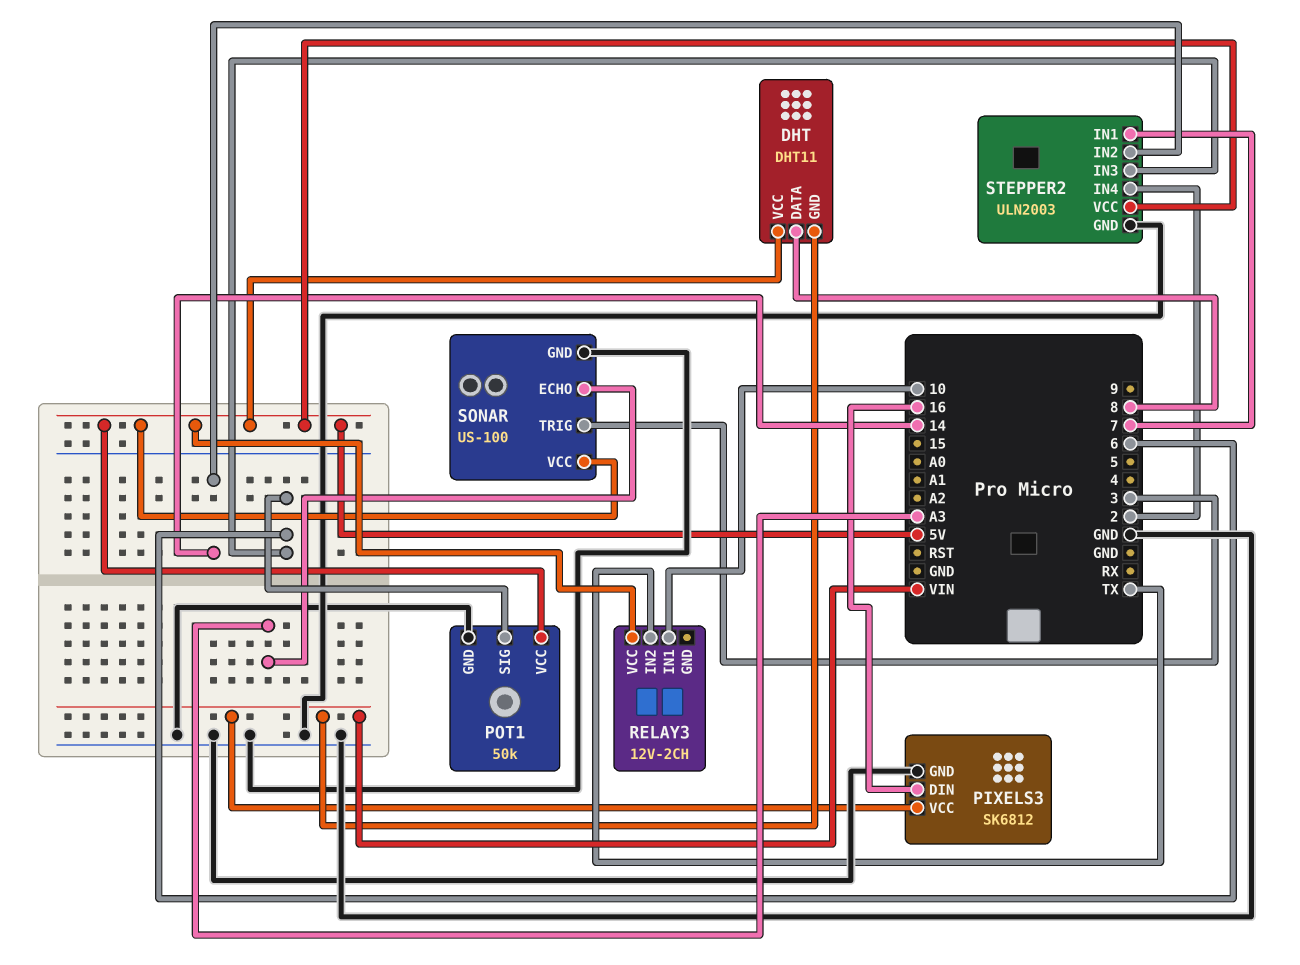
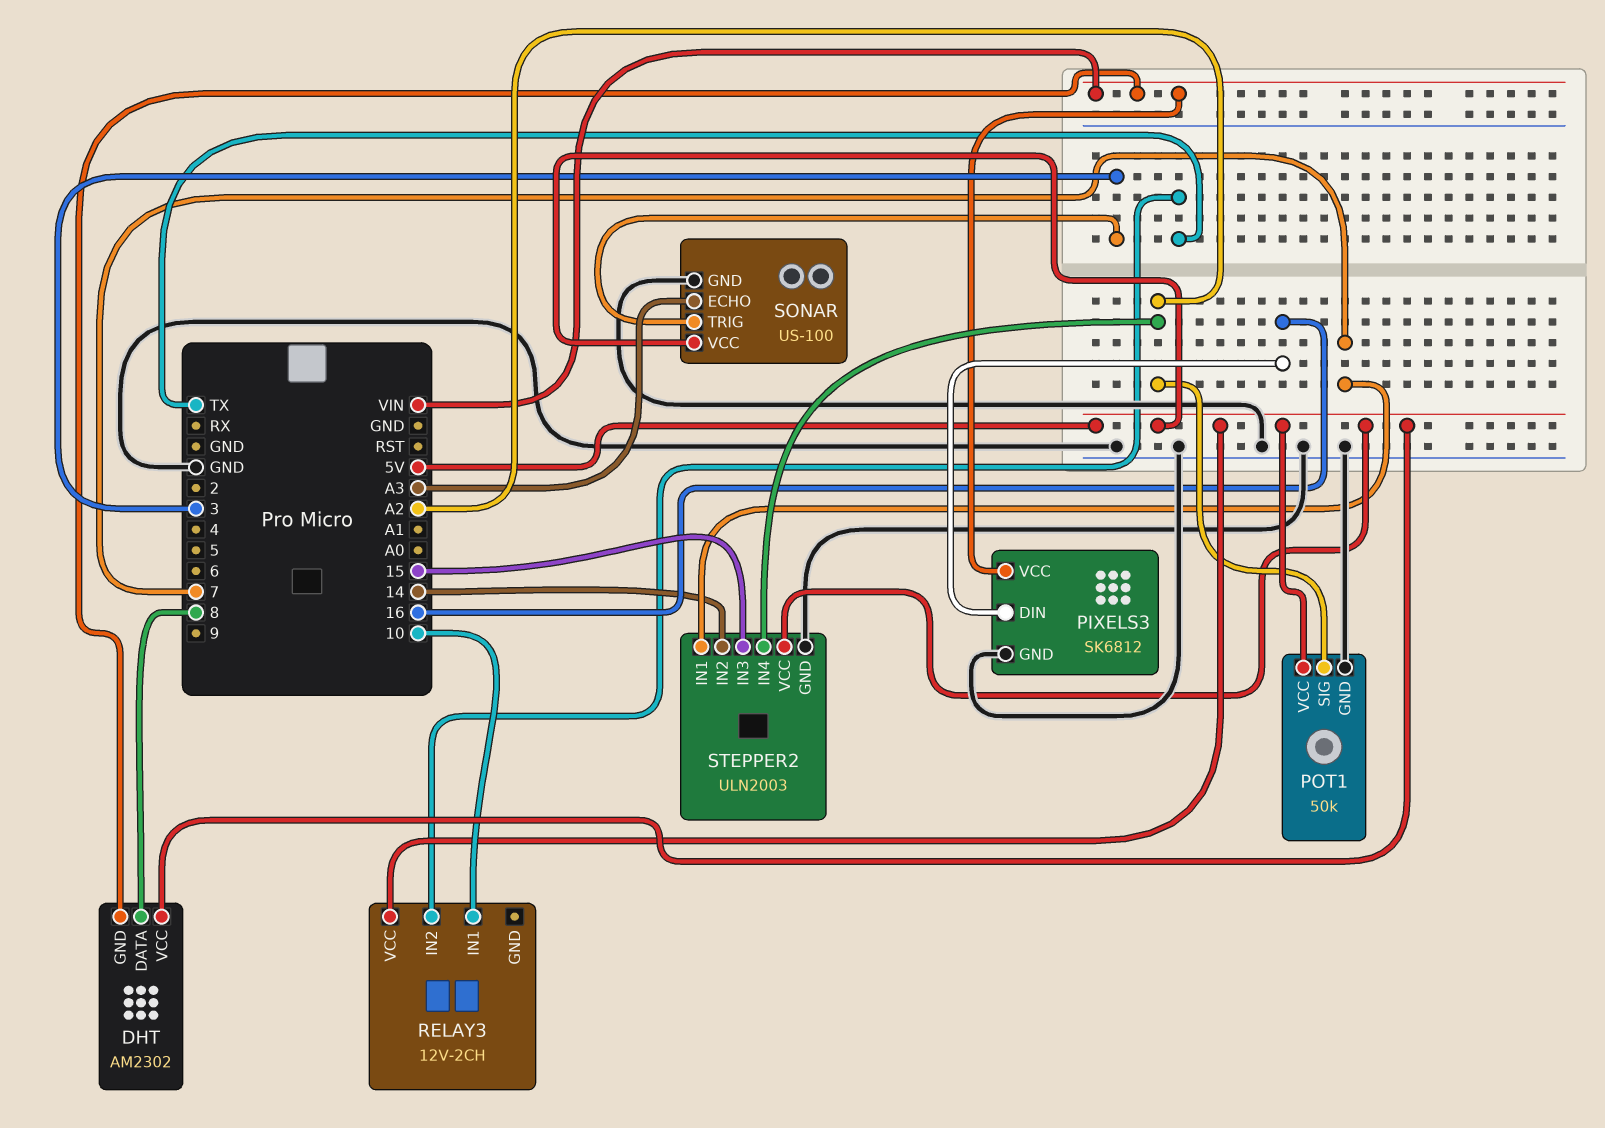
DHT: DHT11 -> AM2302
POT1 pin SIG: 6 -> A2
STEPPER2 pin IN3: 6 -> 15
STEPPER2 pin IN4: 2 -> A2

